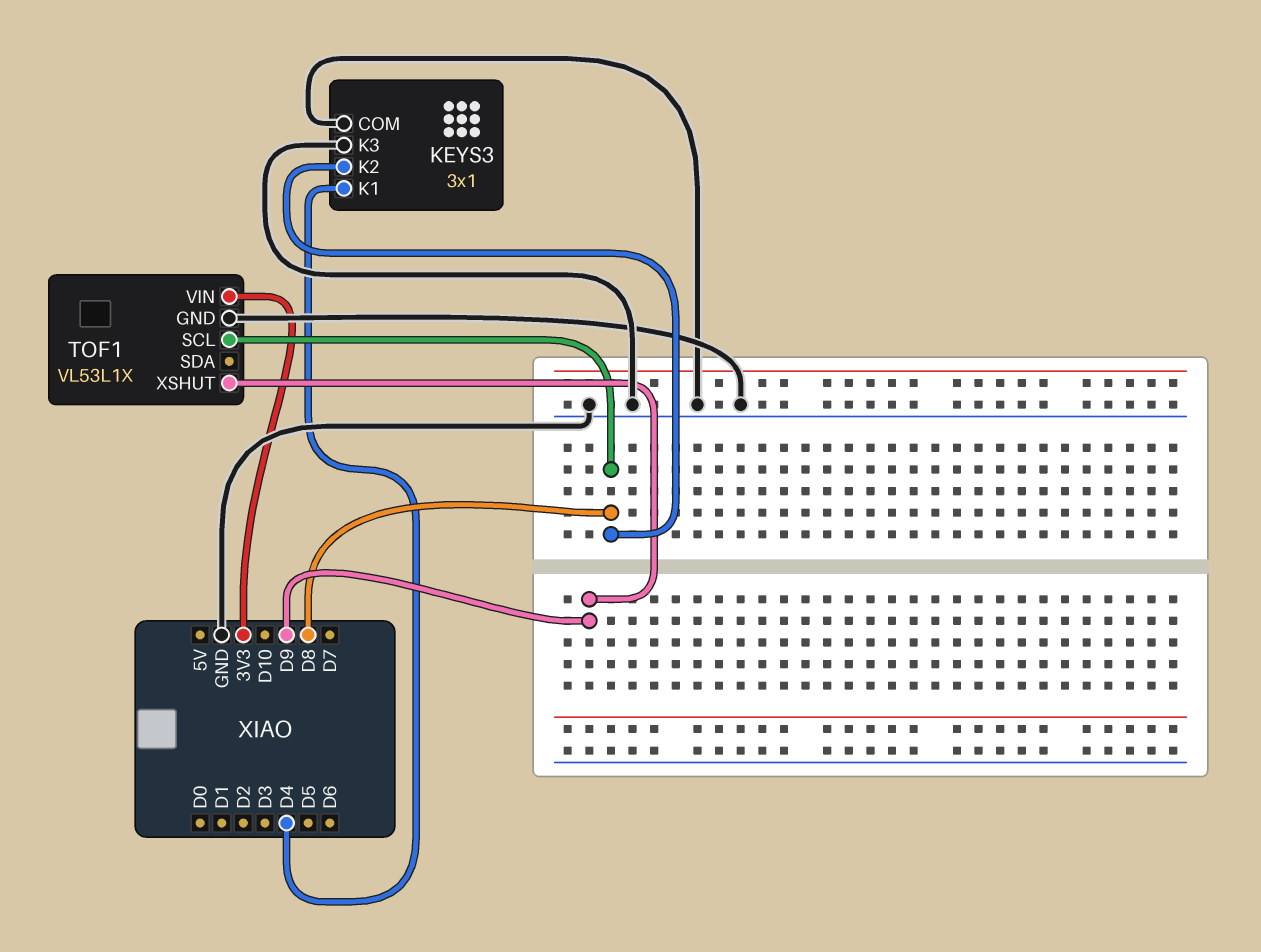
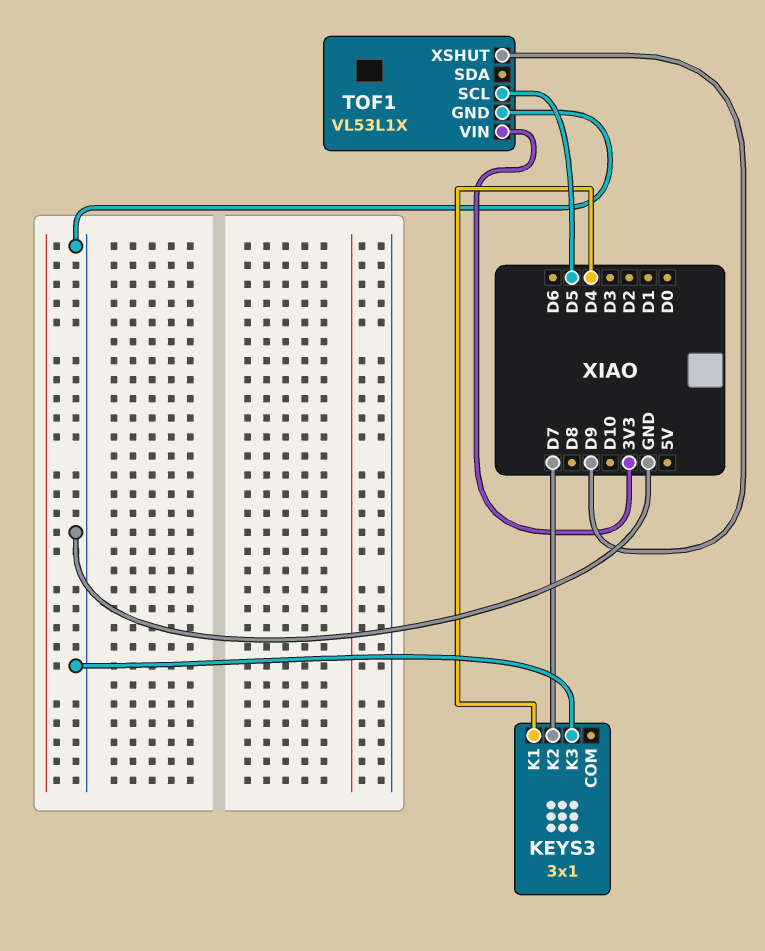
KEYS3 pin COM: GND -> none
KEYS3 pin K2: D8 -> D7
TOF1 pin SCL: D8 -> D5

